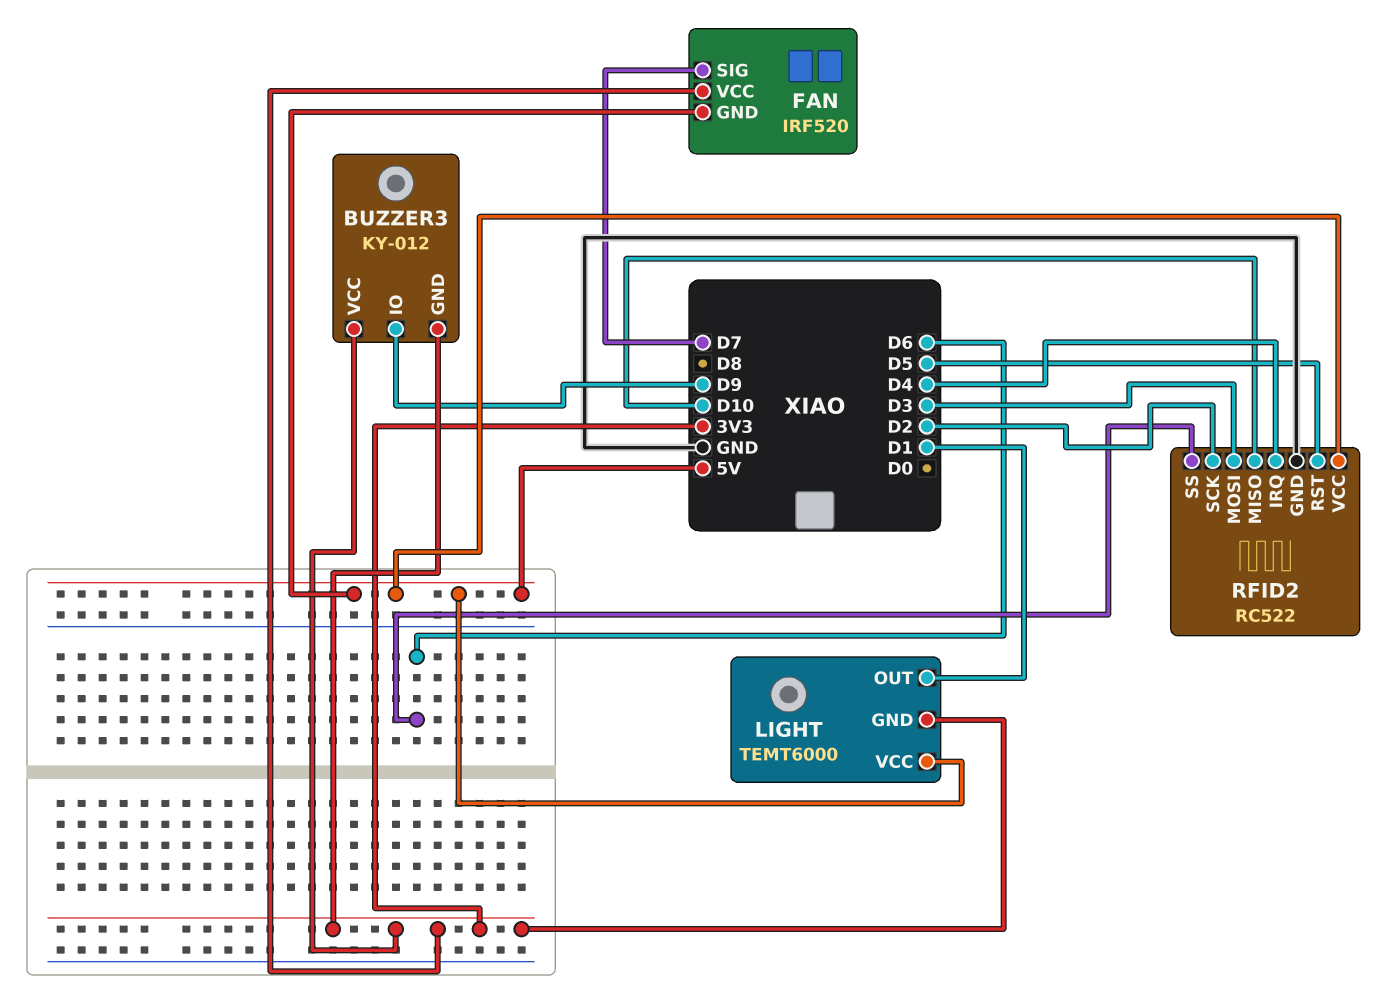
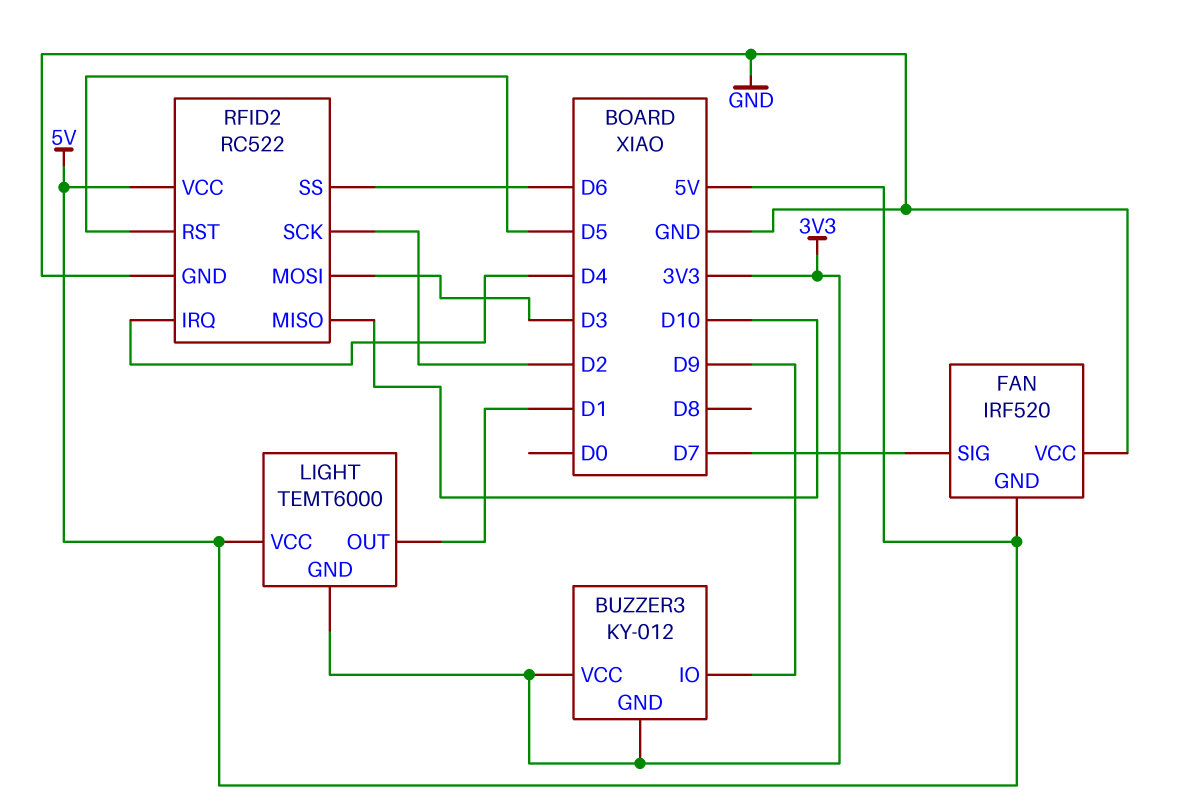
FAN pin VCC: 3V3 -> GND

